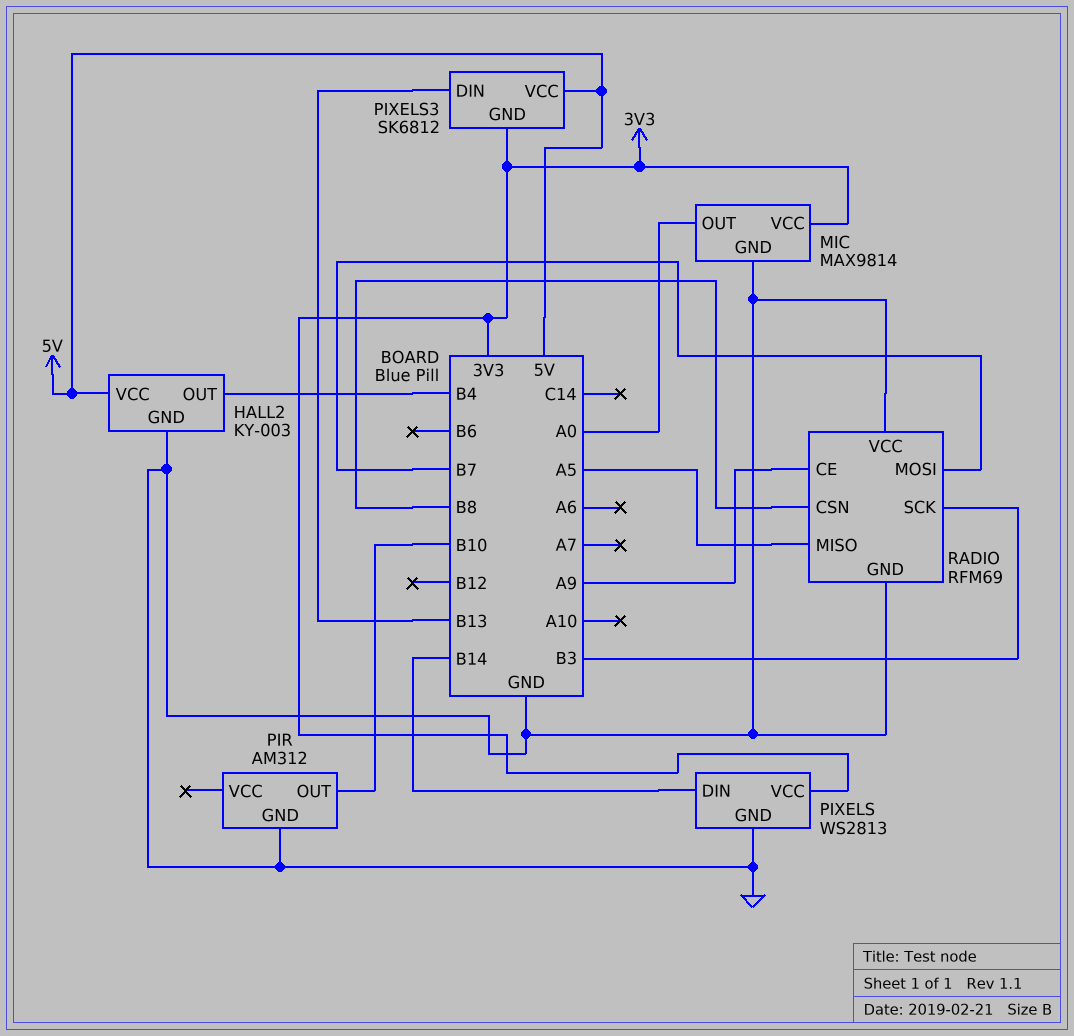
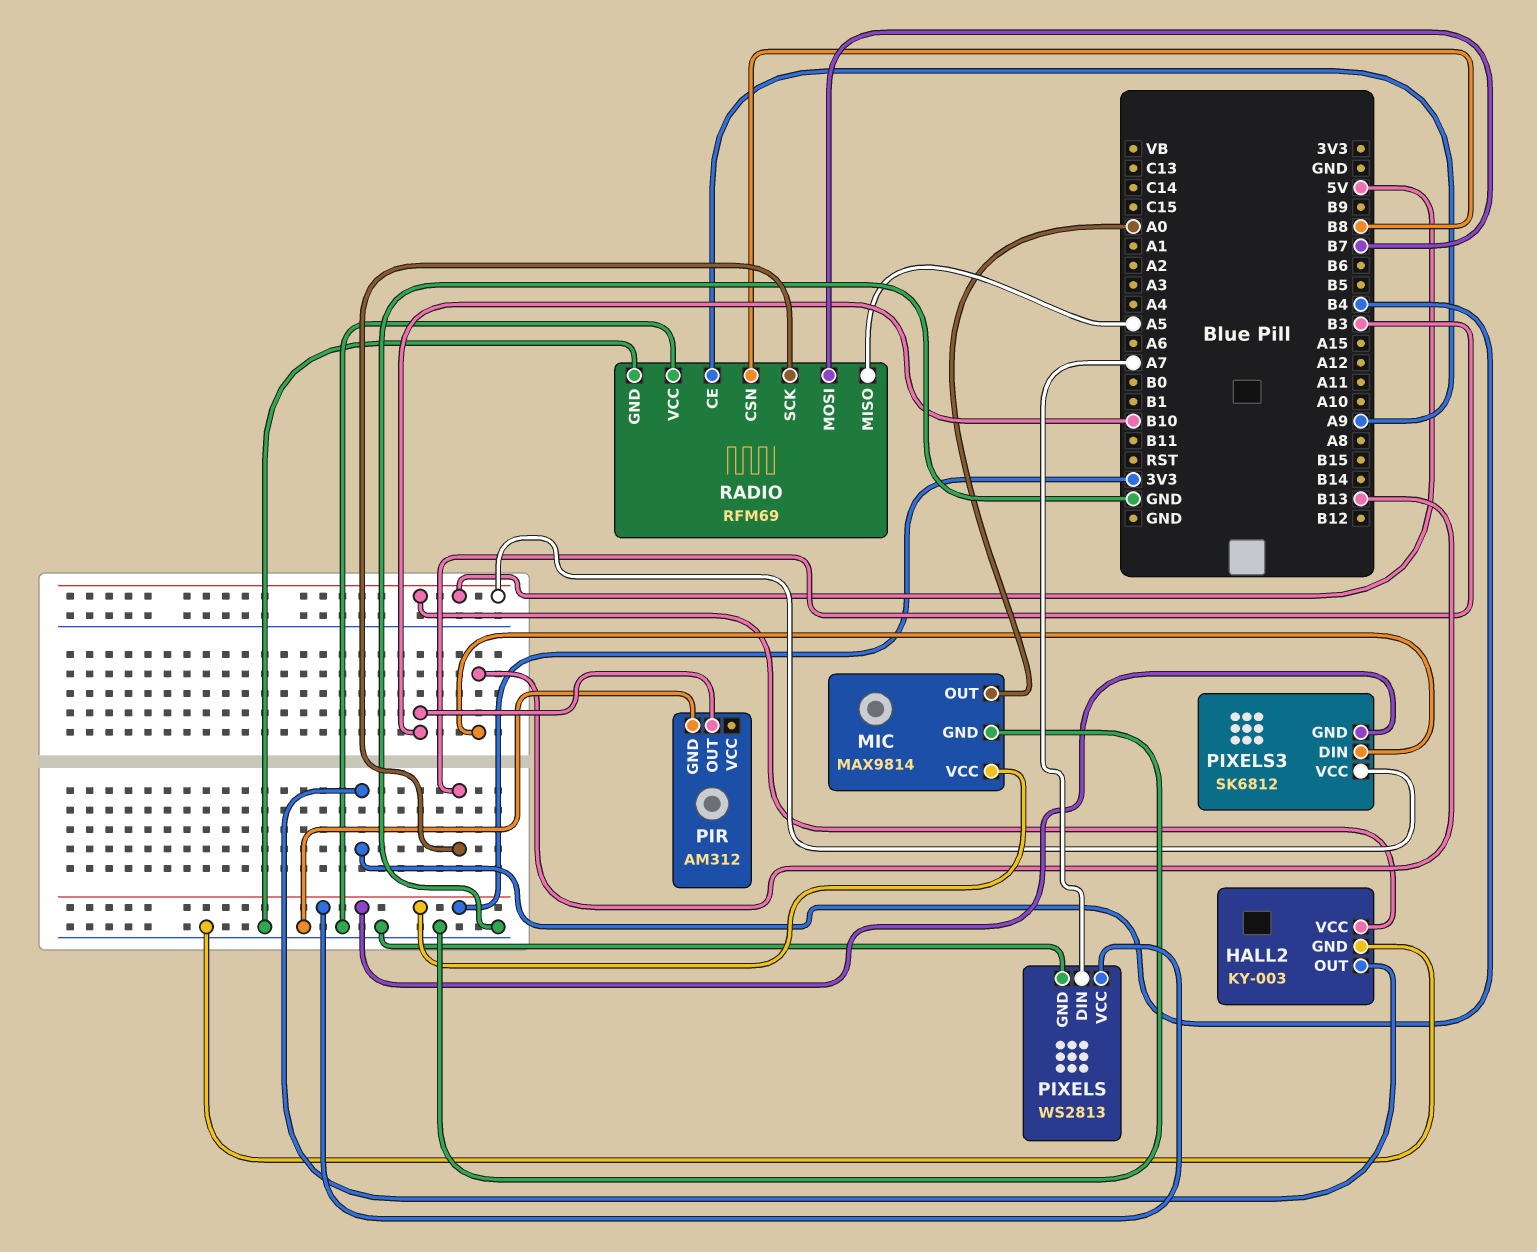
PIXELS pin DIN: B14 -> A7

